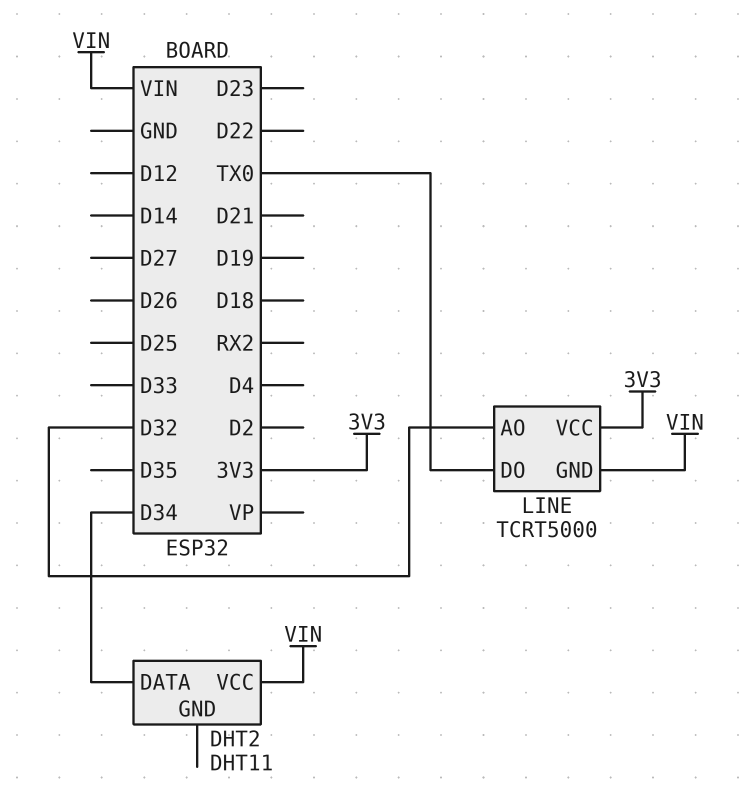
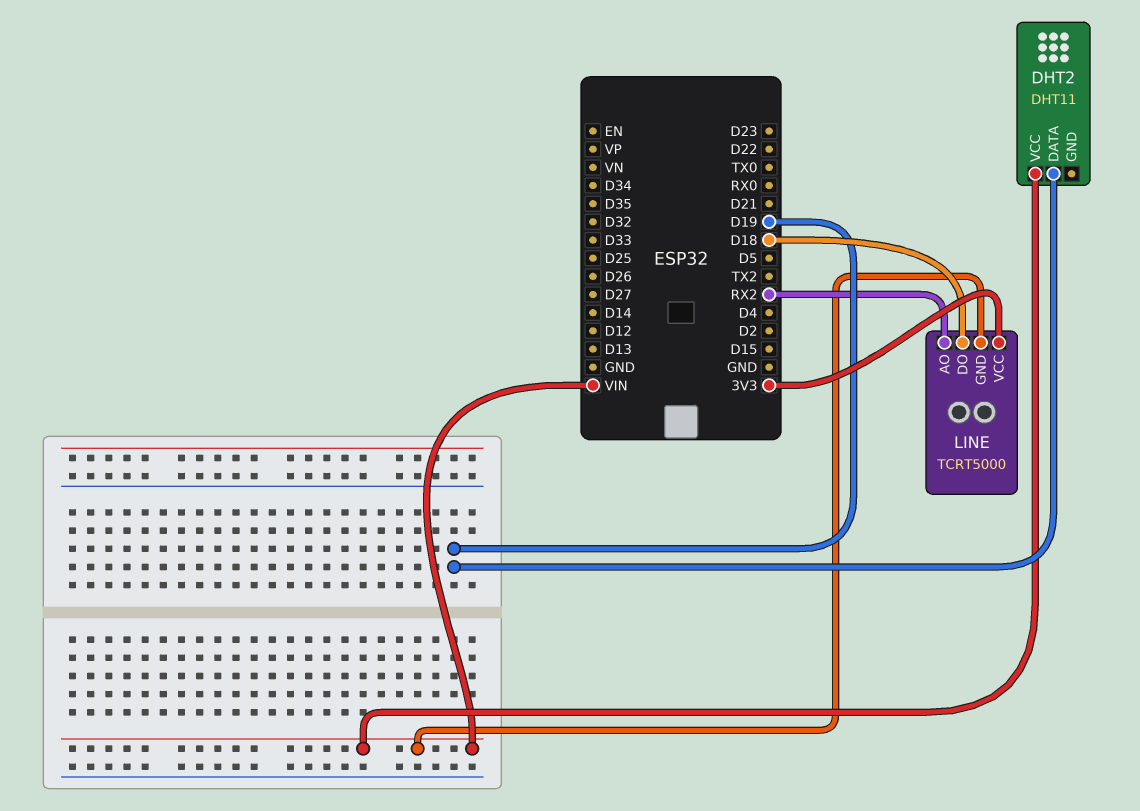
DHT2 pin DATA: D34 -> D19
LINE pin AO: D32 -> RX2
LINE pin DO: TX0 -> D18

